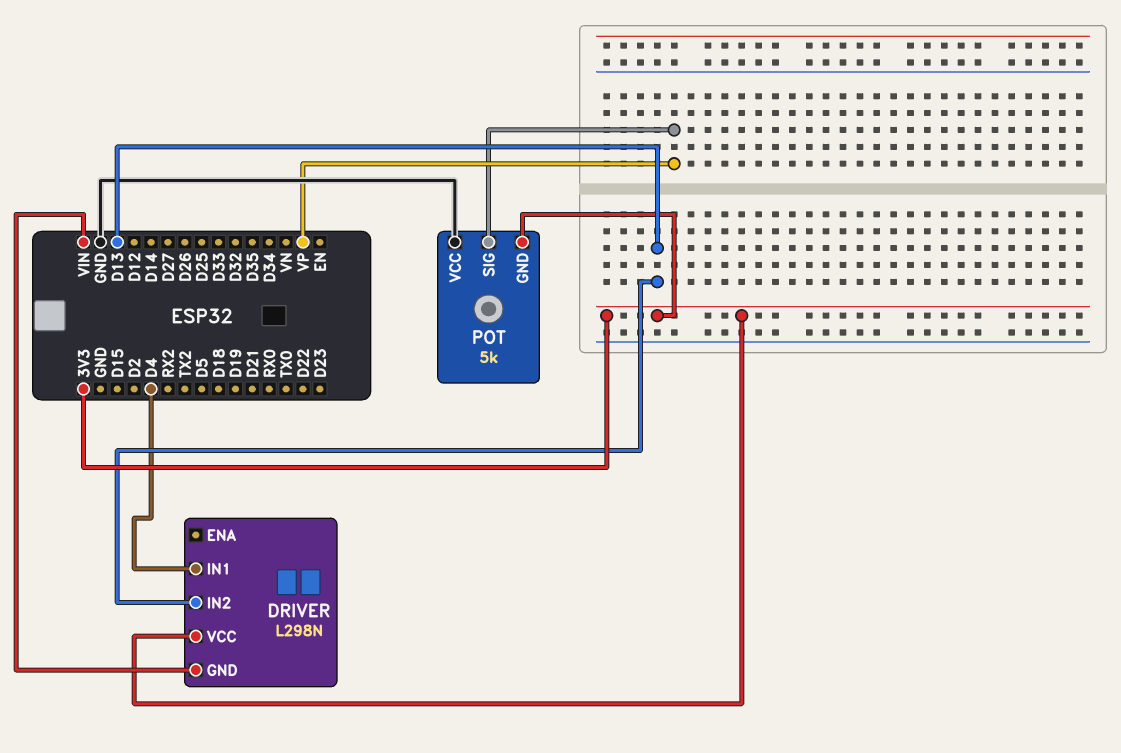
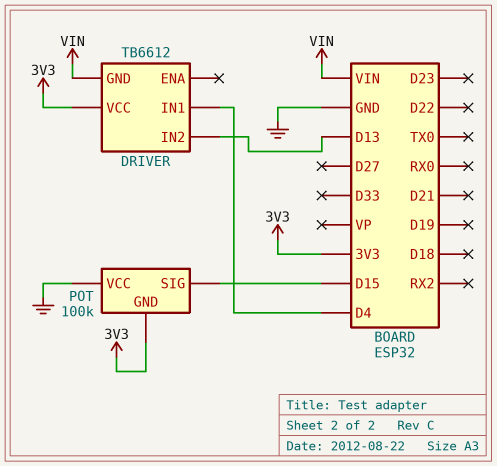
DRIVER: L298N -> TB6612
POT: 5k -> 100k
POT pin SIG: VP -> D15

